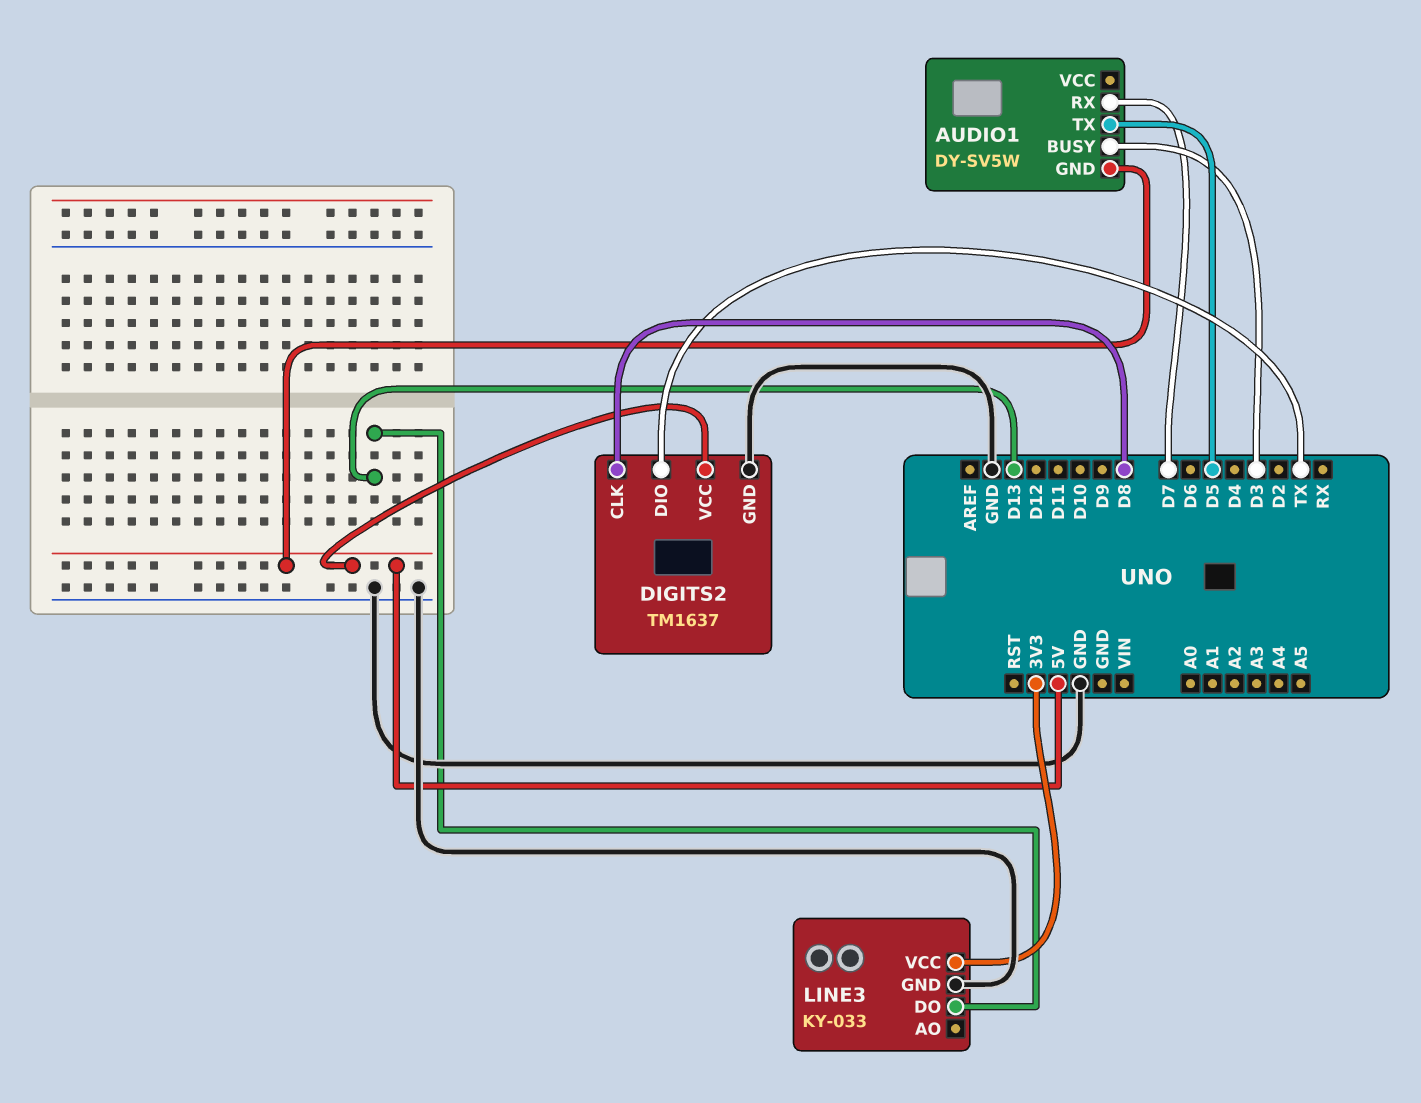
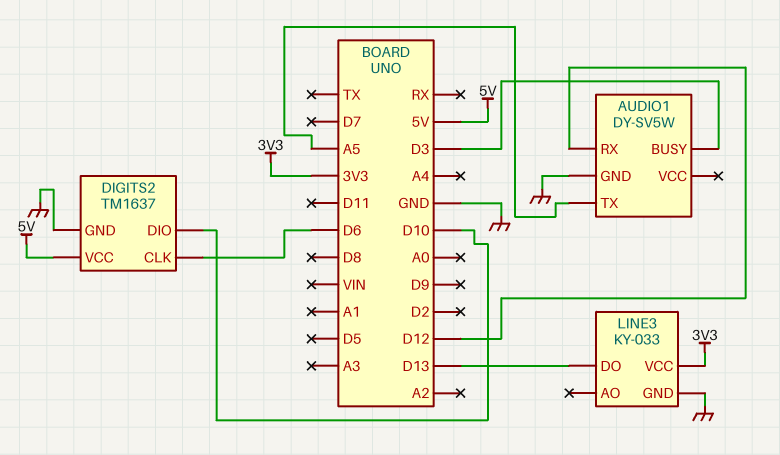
AUDIO1 pin GND: 5V -> GND
AUDIO1 pin RX: D7 -> D12
AUDIO1 pin TX: D5 -> A5
DIGITS2 pin CLK: D8 -> D6
DIGITS2 pin DIO: TX -> D10

